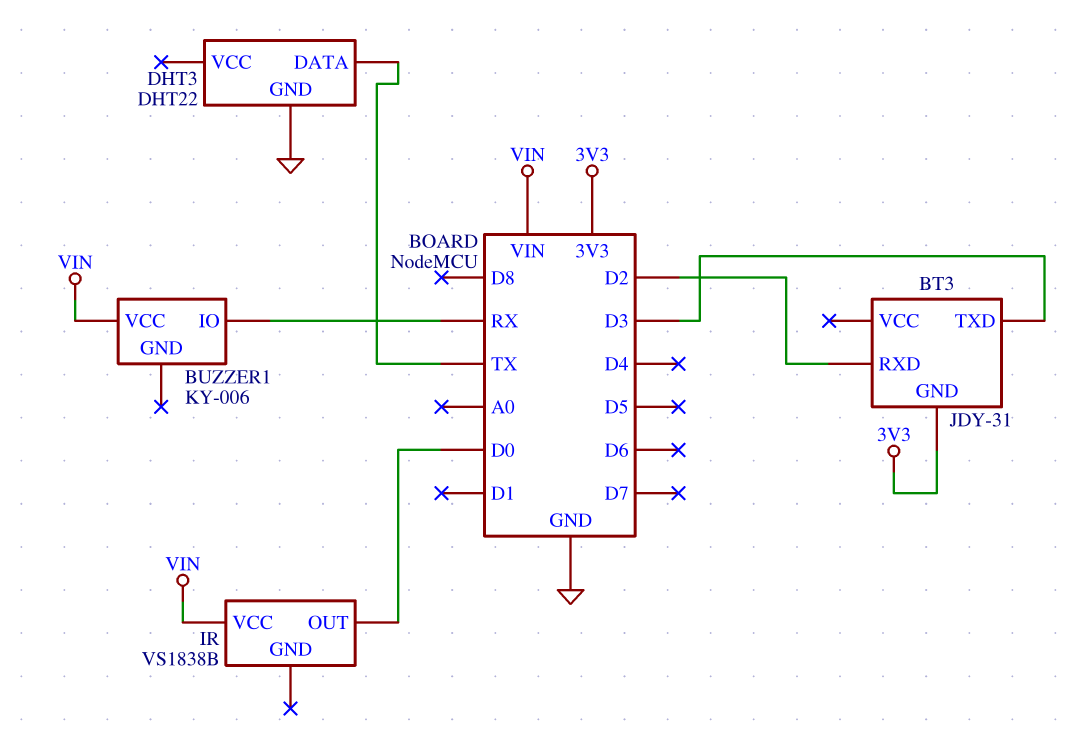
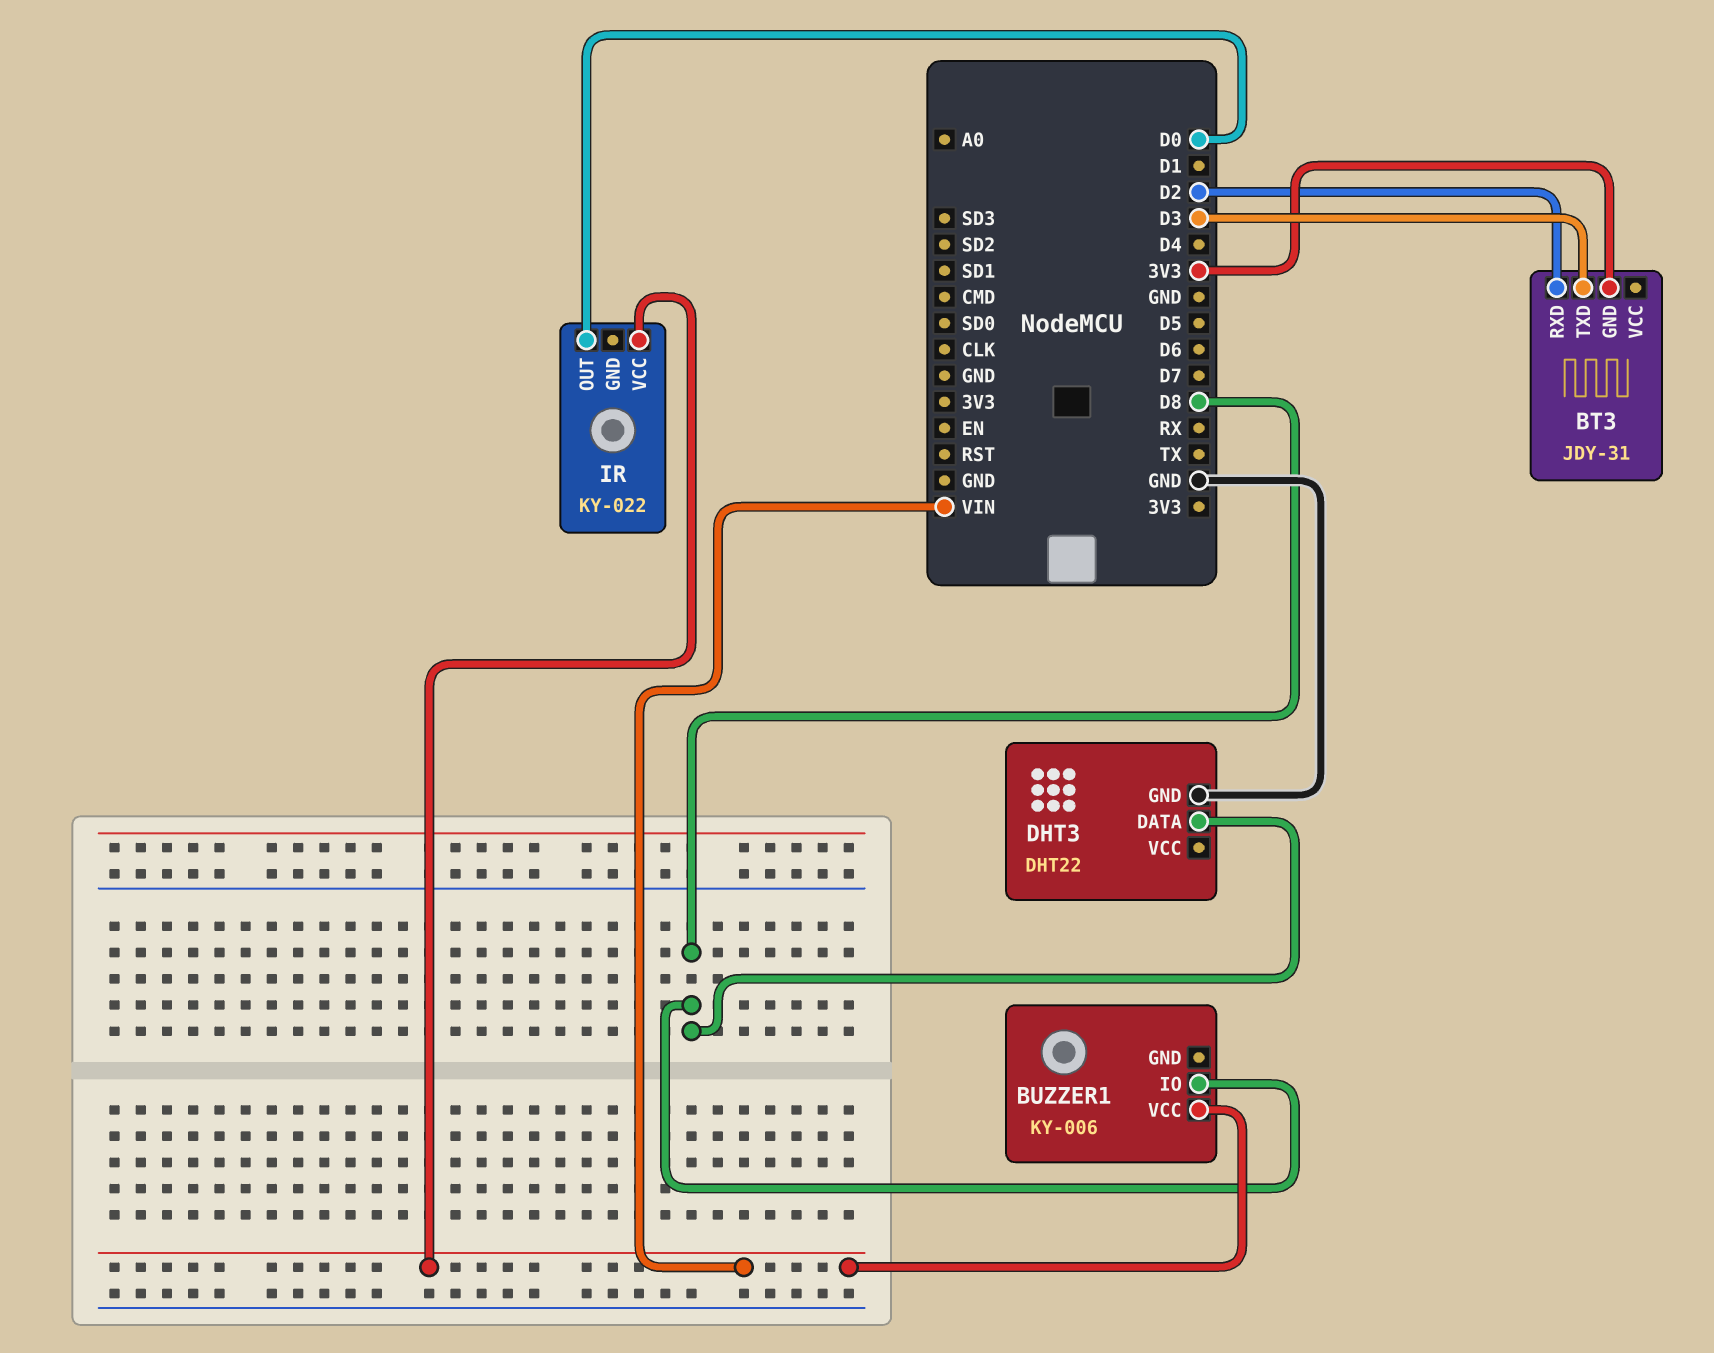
BUZZER1 pin IO: RX -> D8
DHT3 pin DATA: TX -> D8
IR: VS1838B -> KY-022

